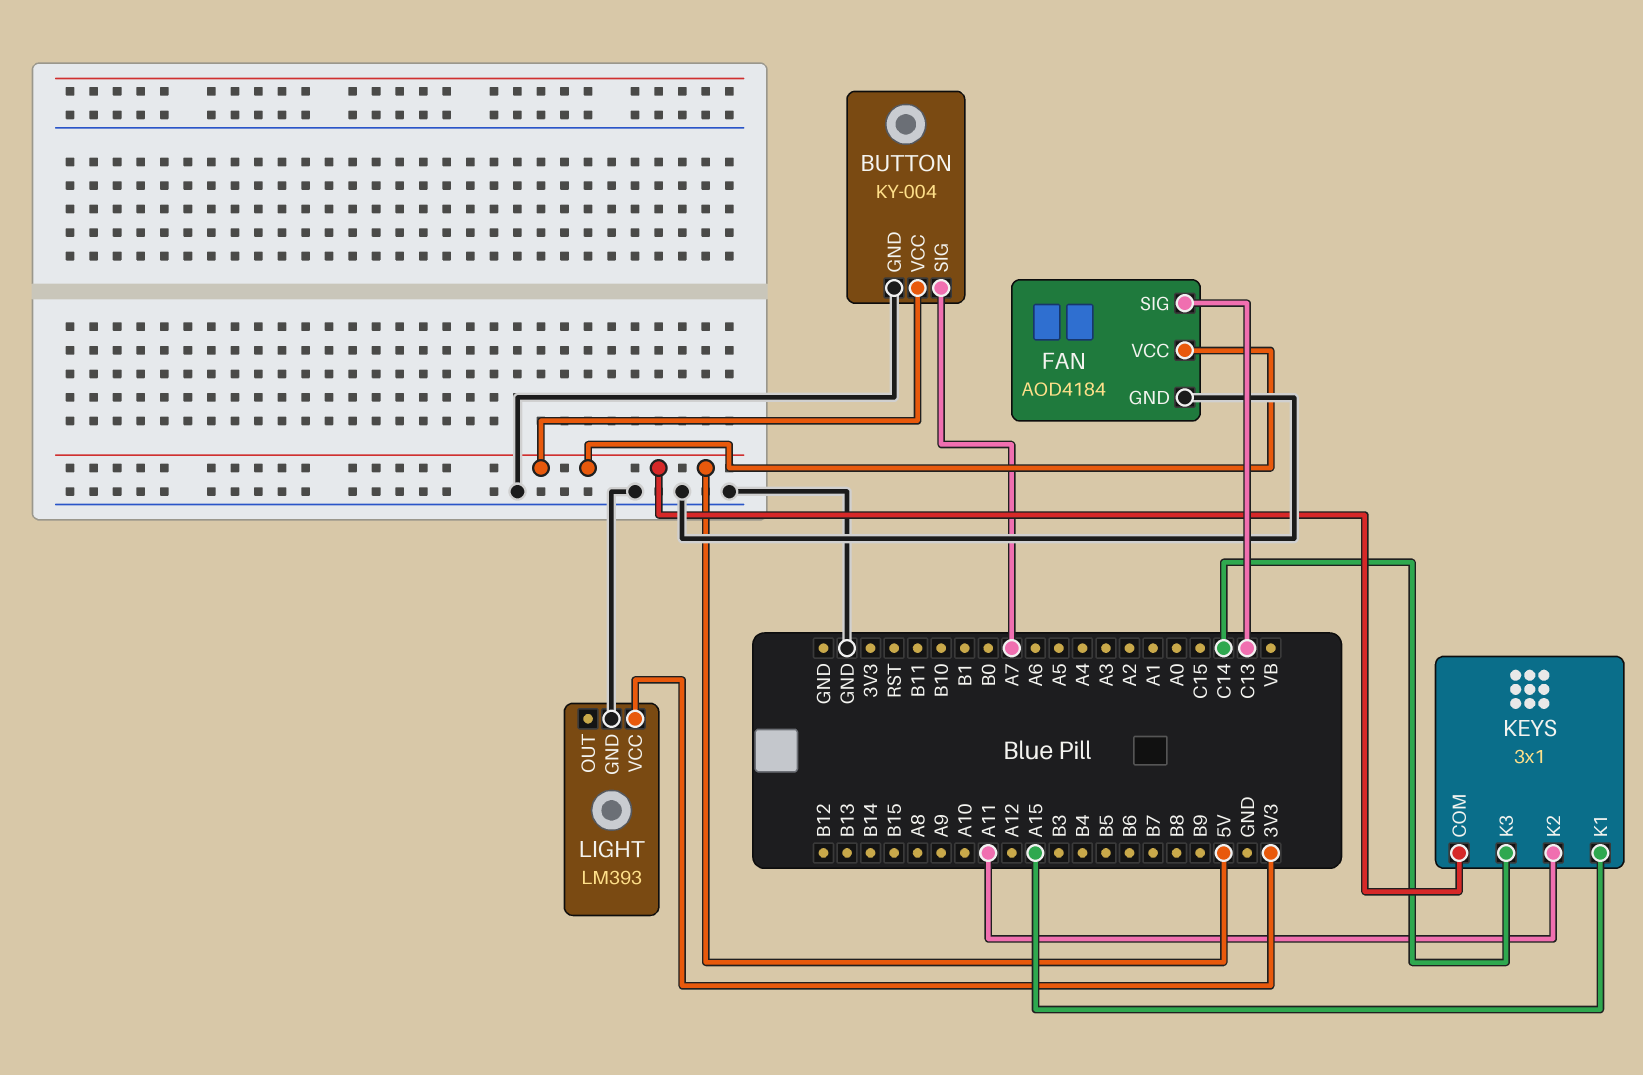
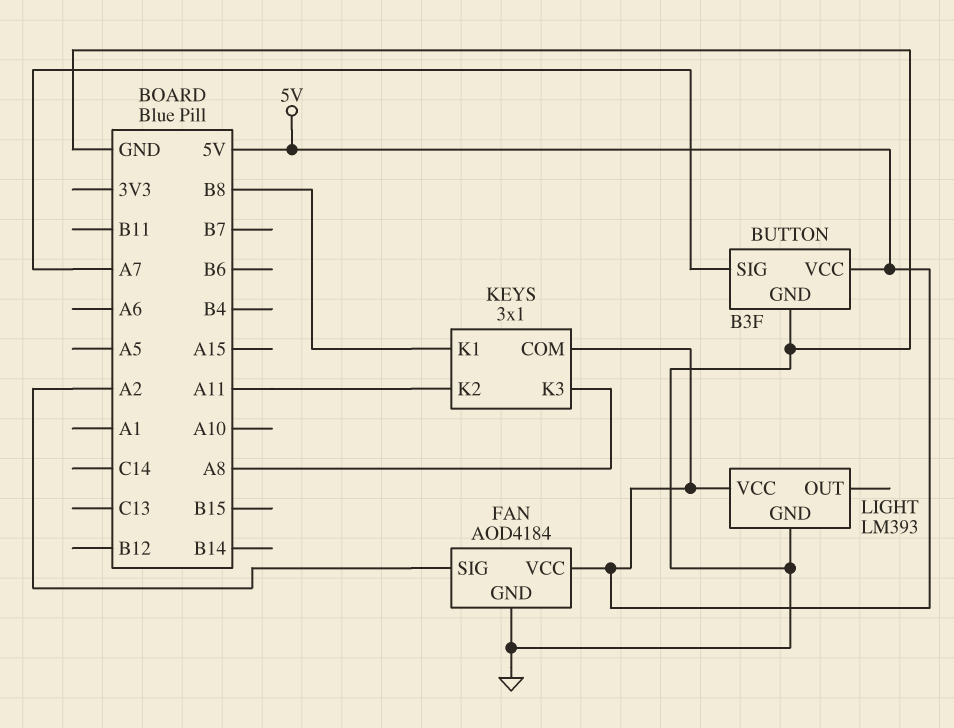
BUTTON: KY-004 -> B3F
FAN pin SIG: C13 -> A2
KEYS pin K1: A15 -> B8
KEYS pin K3: C14 -> A8
LIGHT pin VCC: 3V3 -> 5V

